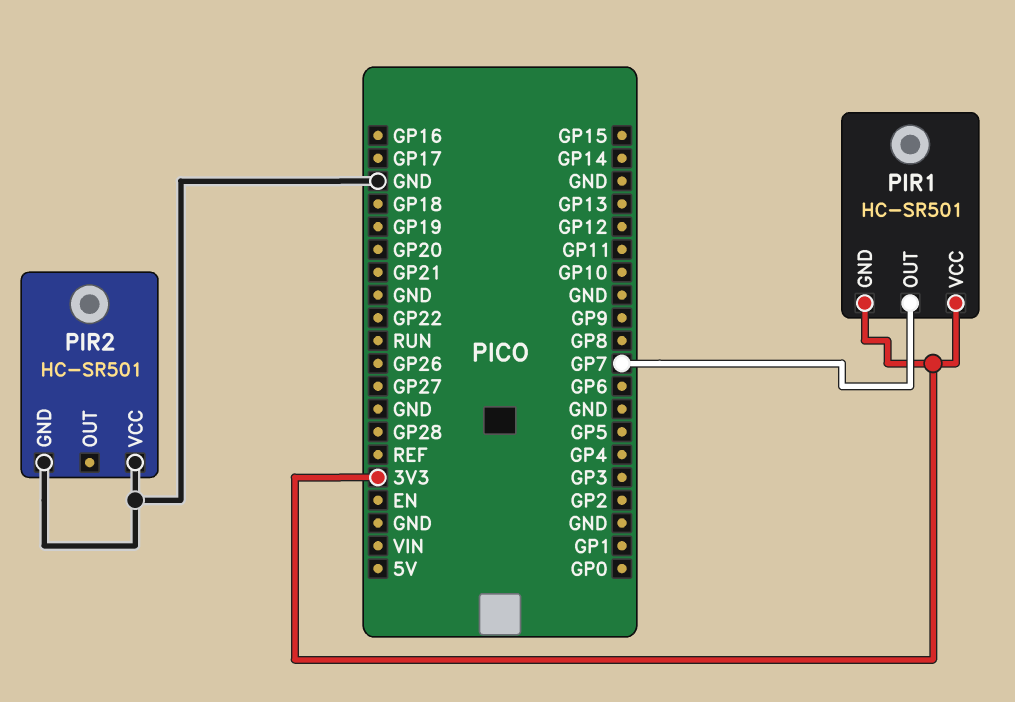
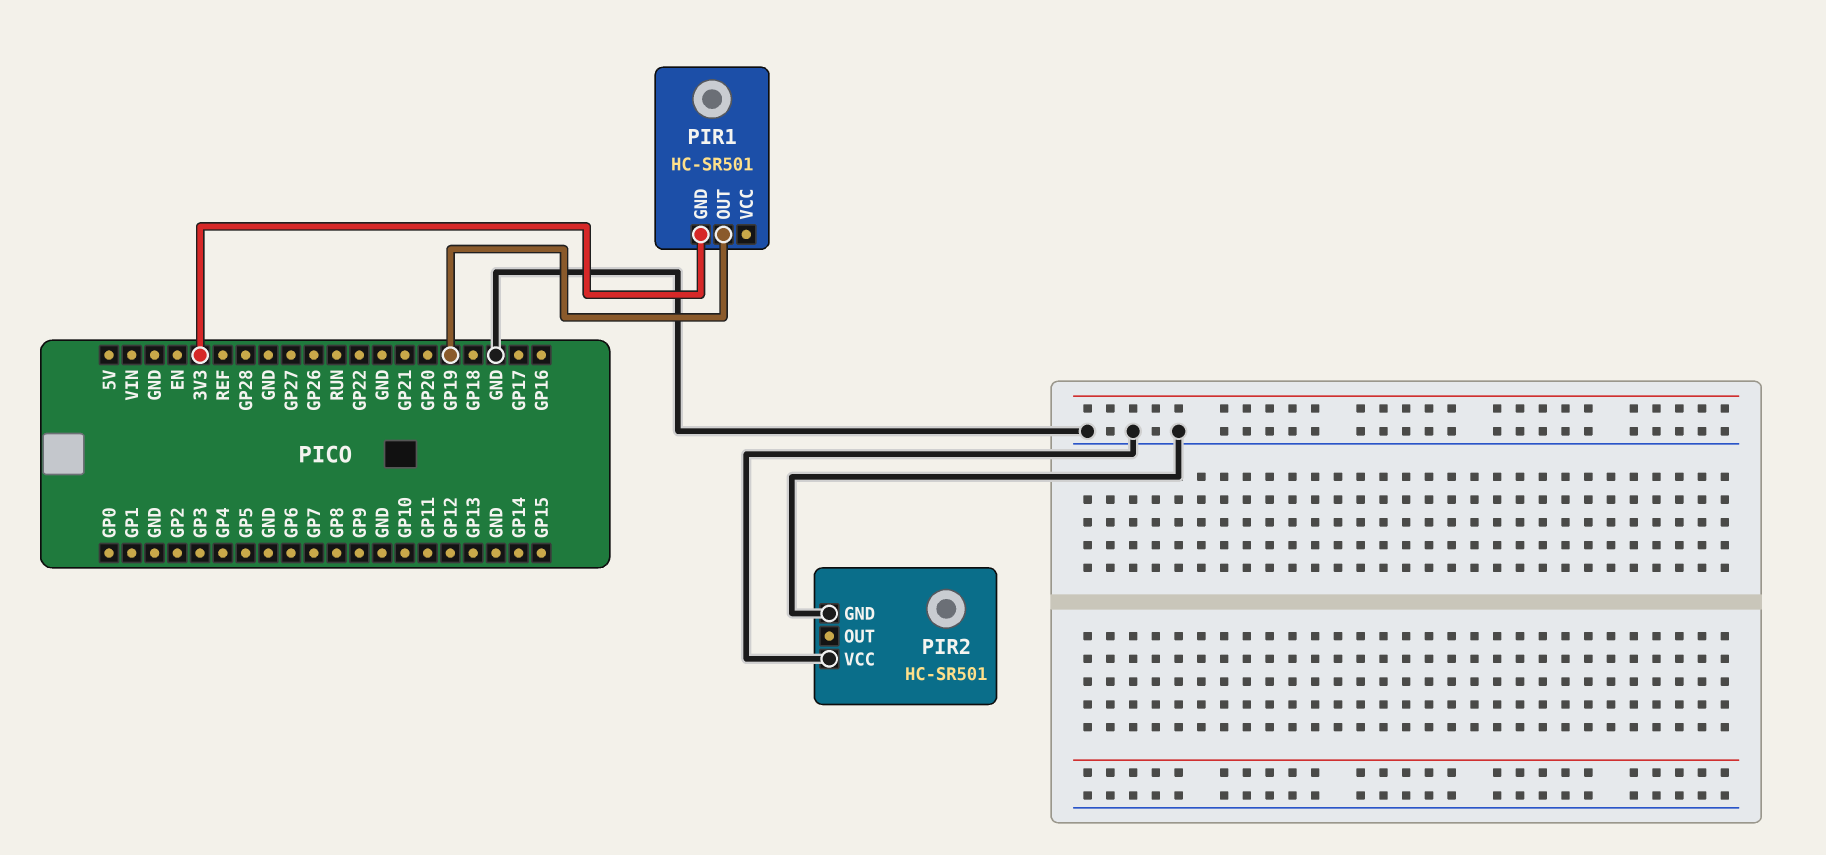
PIR1 pin OUT: GP7 -> GP19
PIR1 pin VCC: 3V3 -> none

